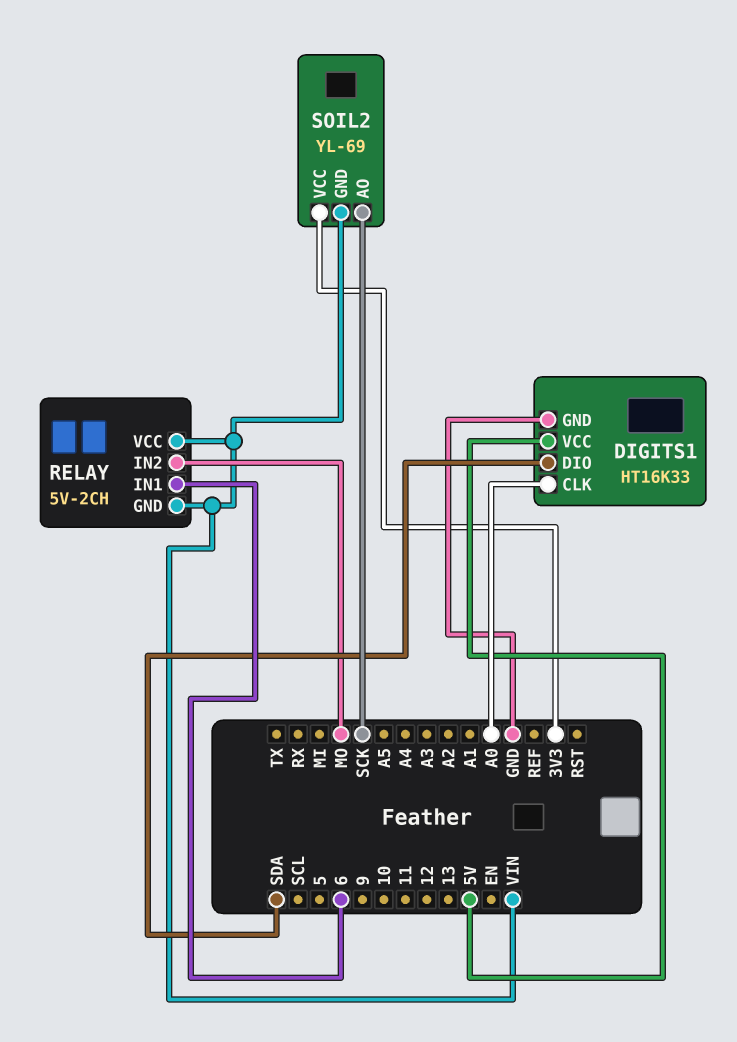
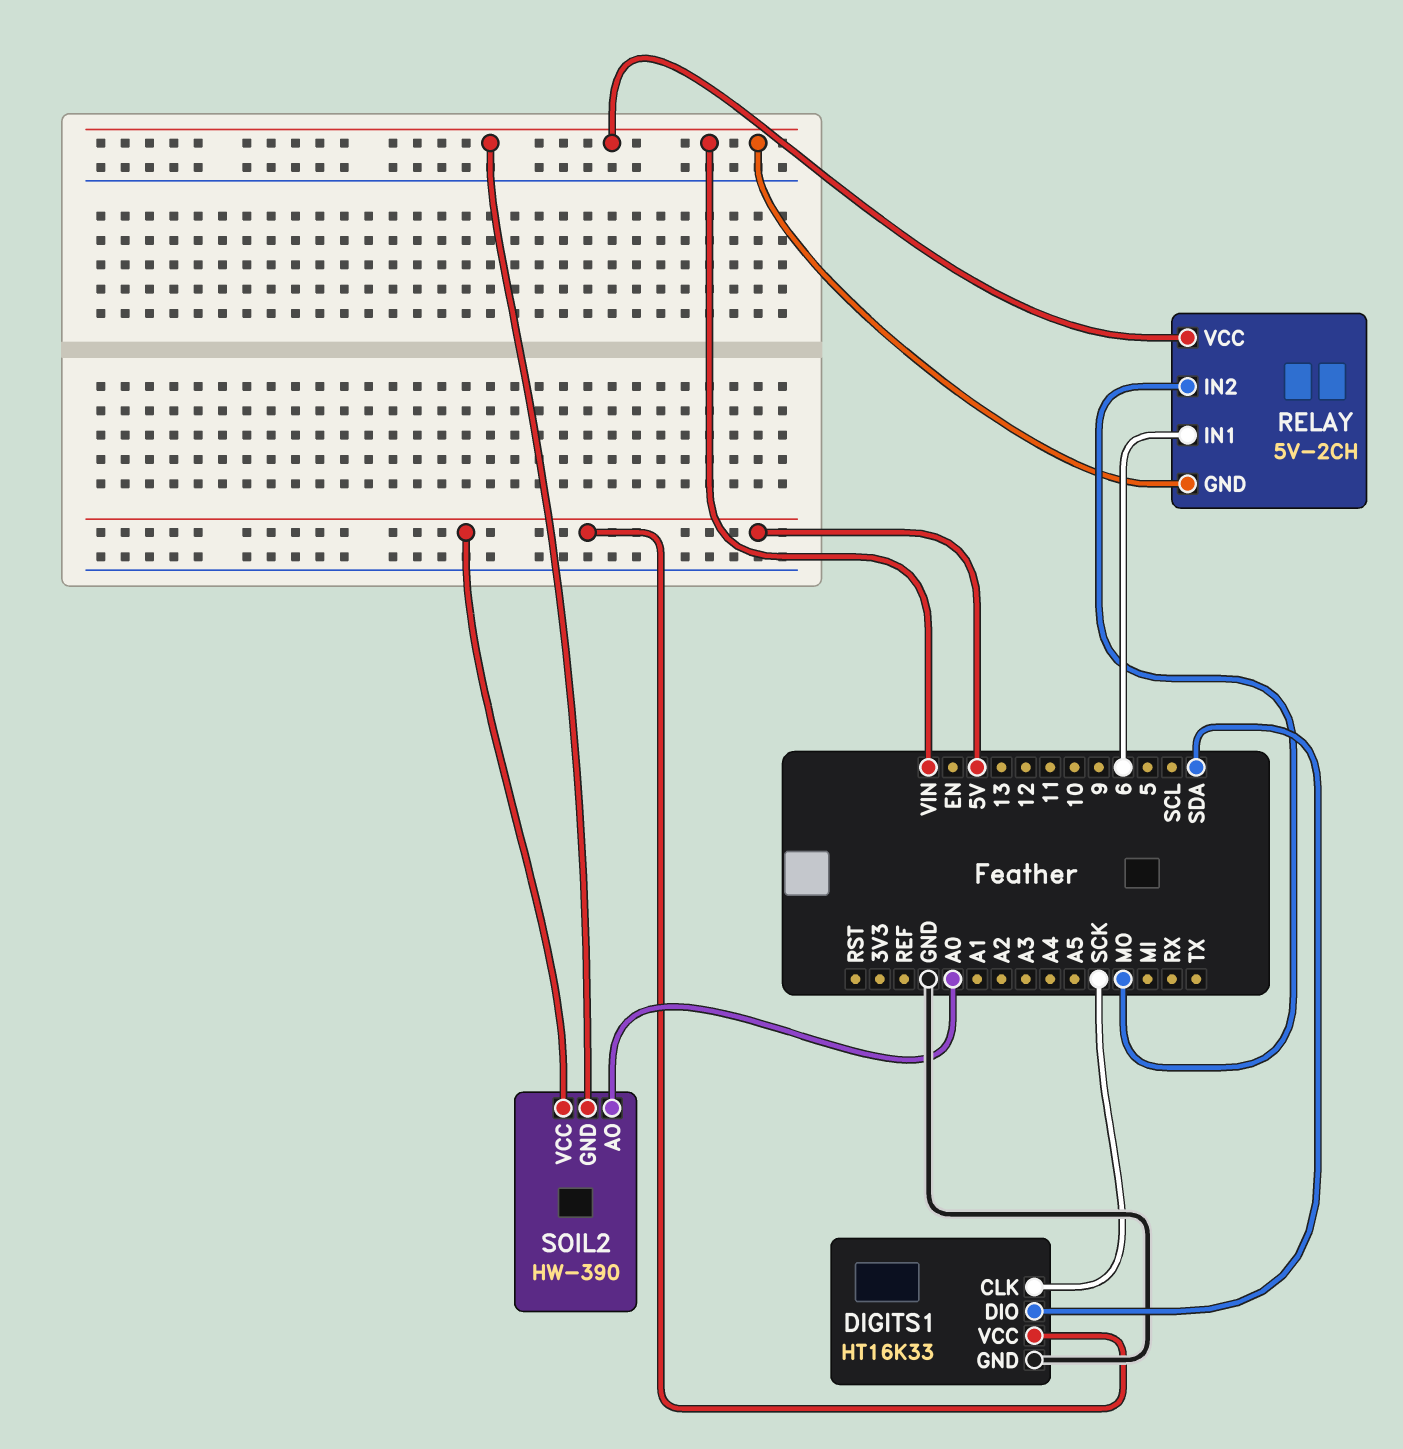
DIGITS1 pin CLK: A0 -> SCK
SOIL2: YL-69 -> HW-390
SOIL2 pin AO: SCK -> A0
SOIL2 pin VCC: 3V3 -> 5V

